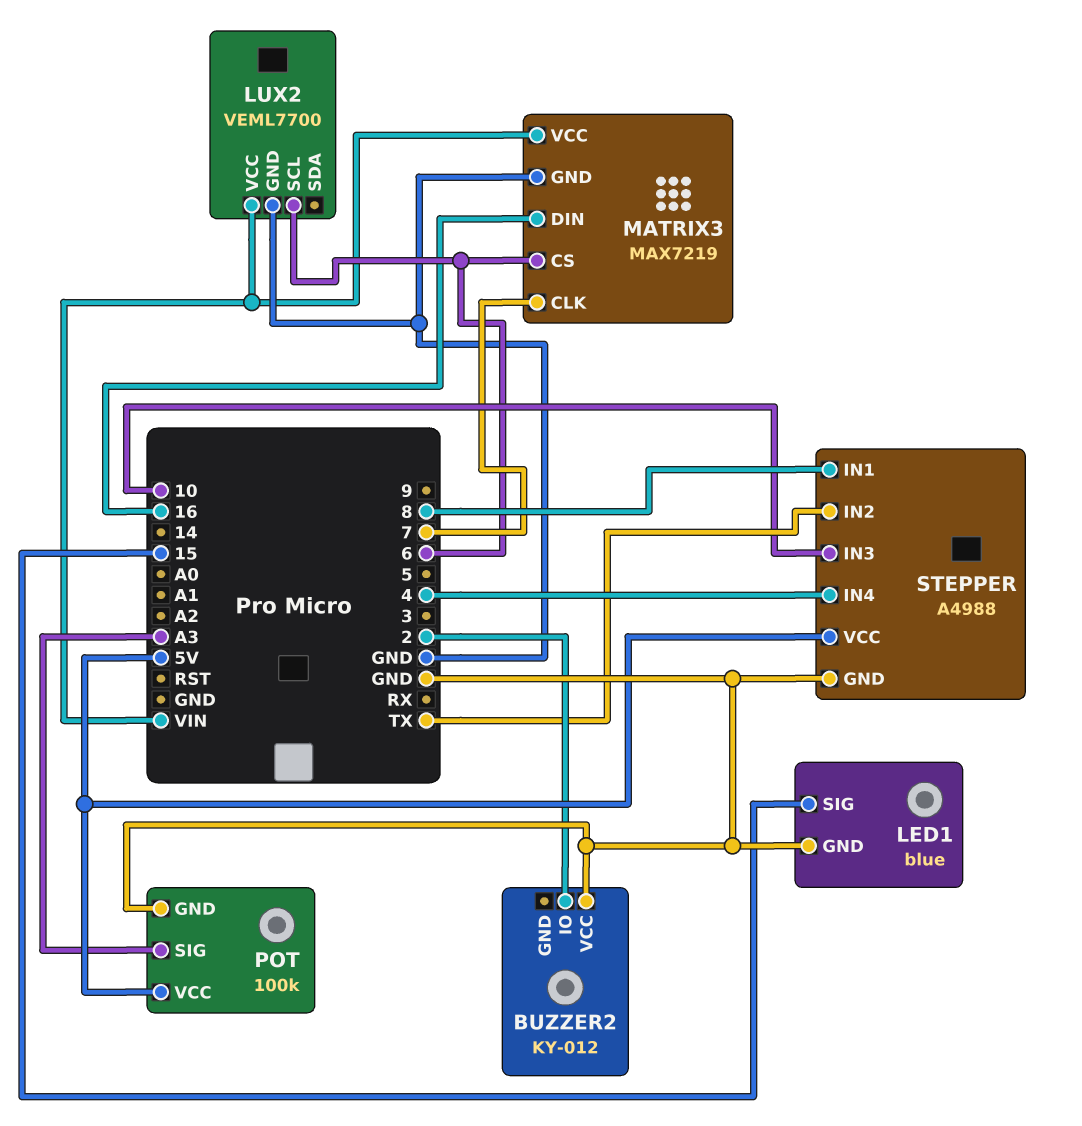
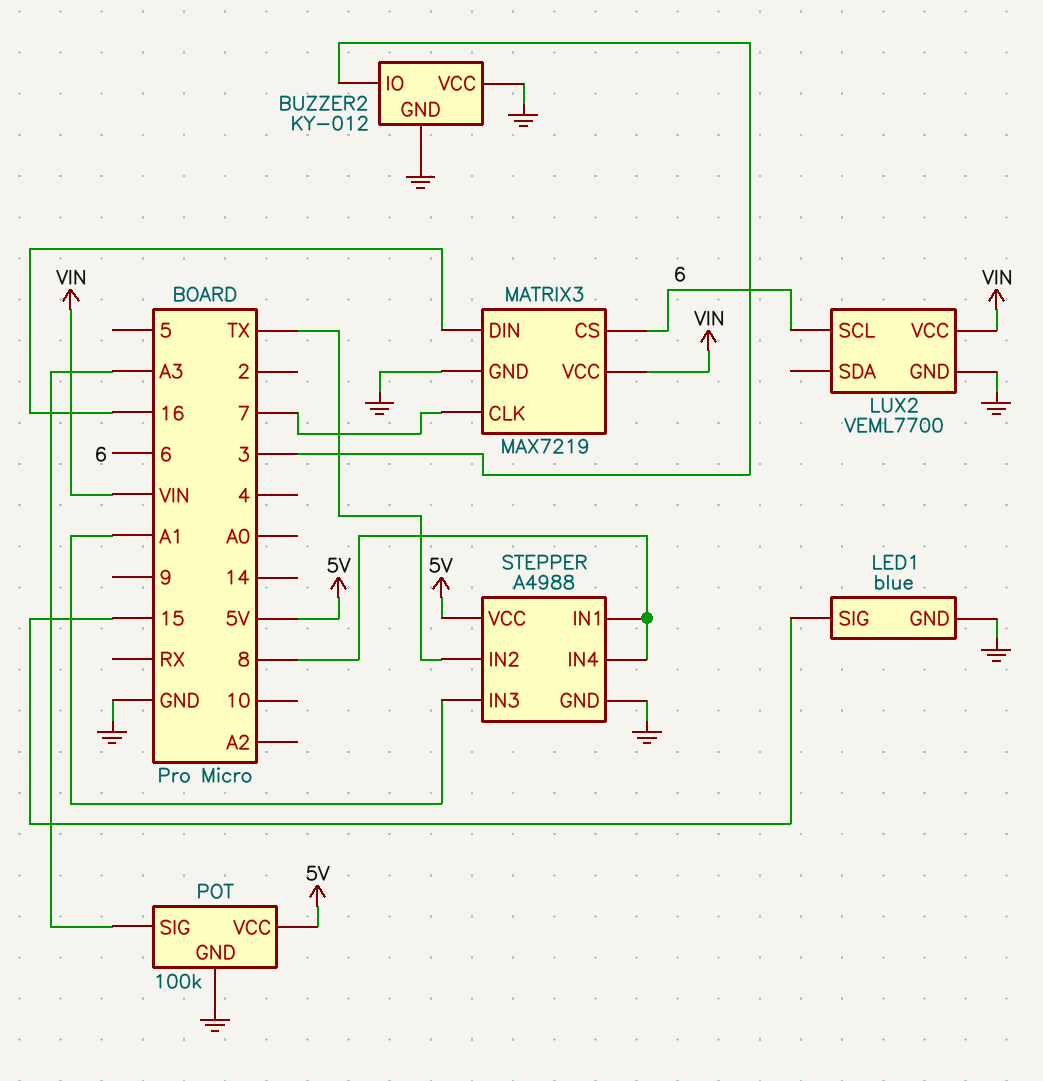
BUZZER2 pin GND: none -> GND
BUZZER2 pin IO: 2 -> 3
STEPPER pin IN3: 10 -> A1
STEPPER pin IN4: 4 -> 8

